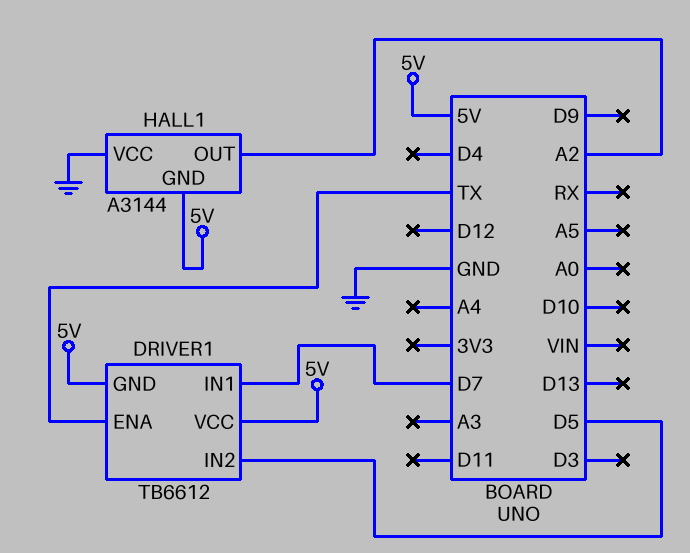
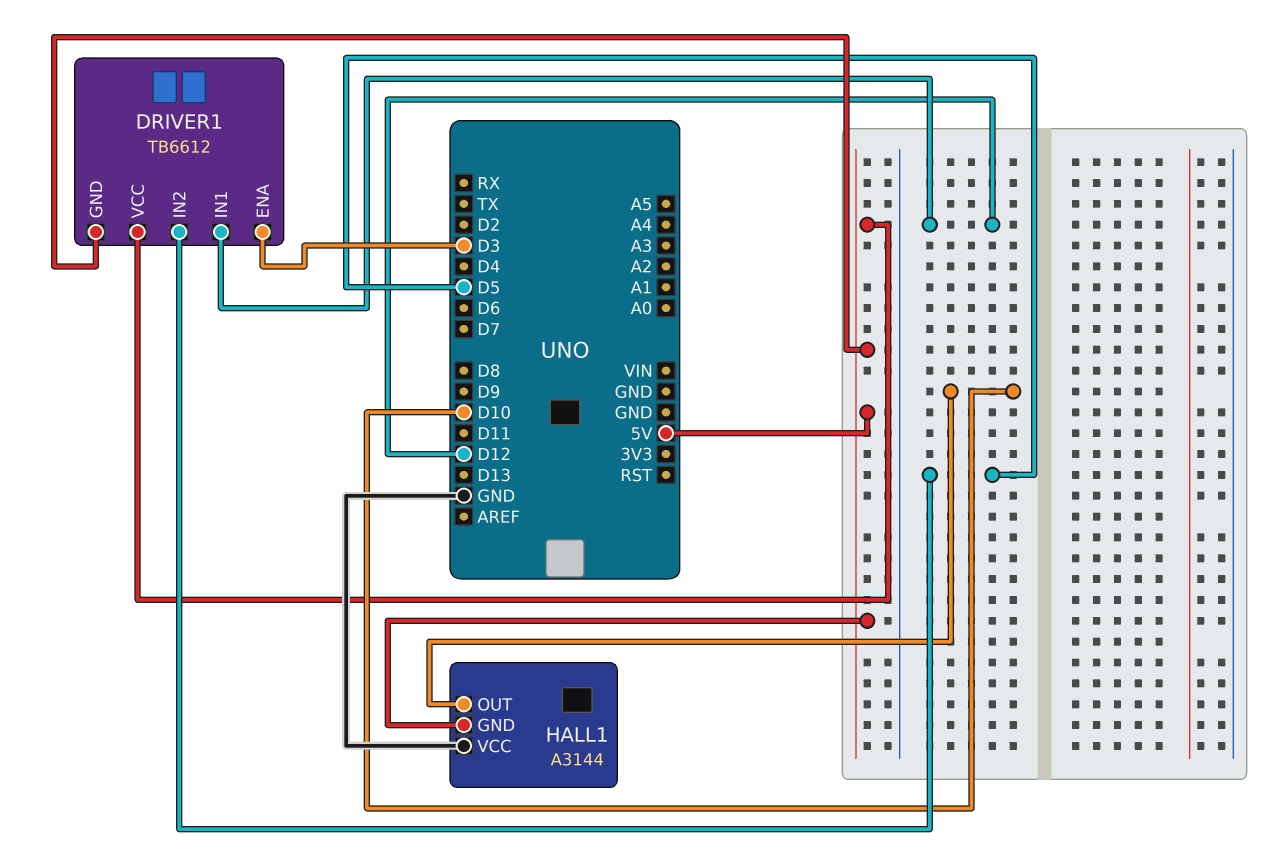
DRIVER1 pin ENA: TX -> D3
DRIVER1 pin IN1: D7 -> D12
HALL1 pin OUT: A2 -> D10

